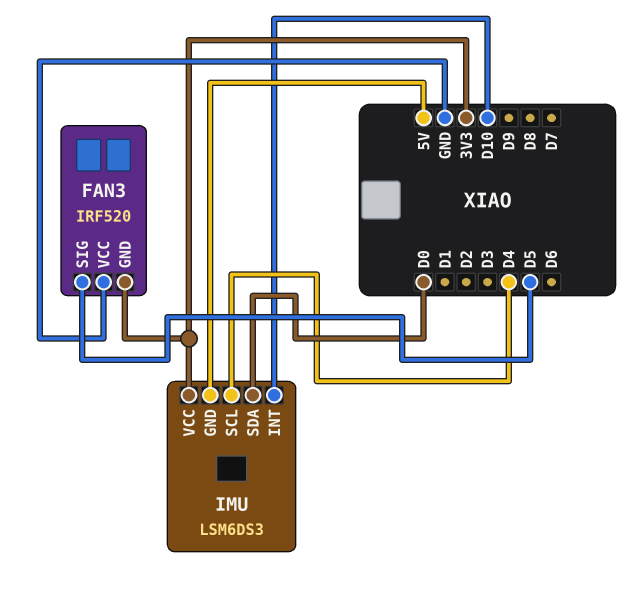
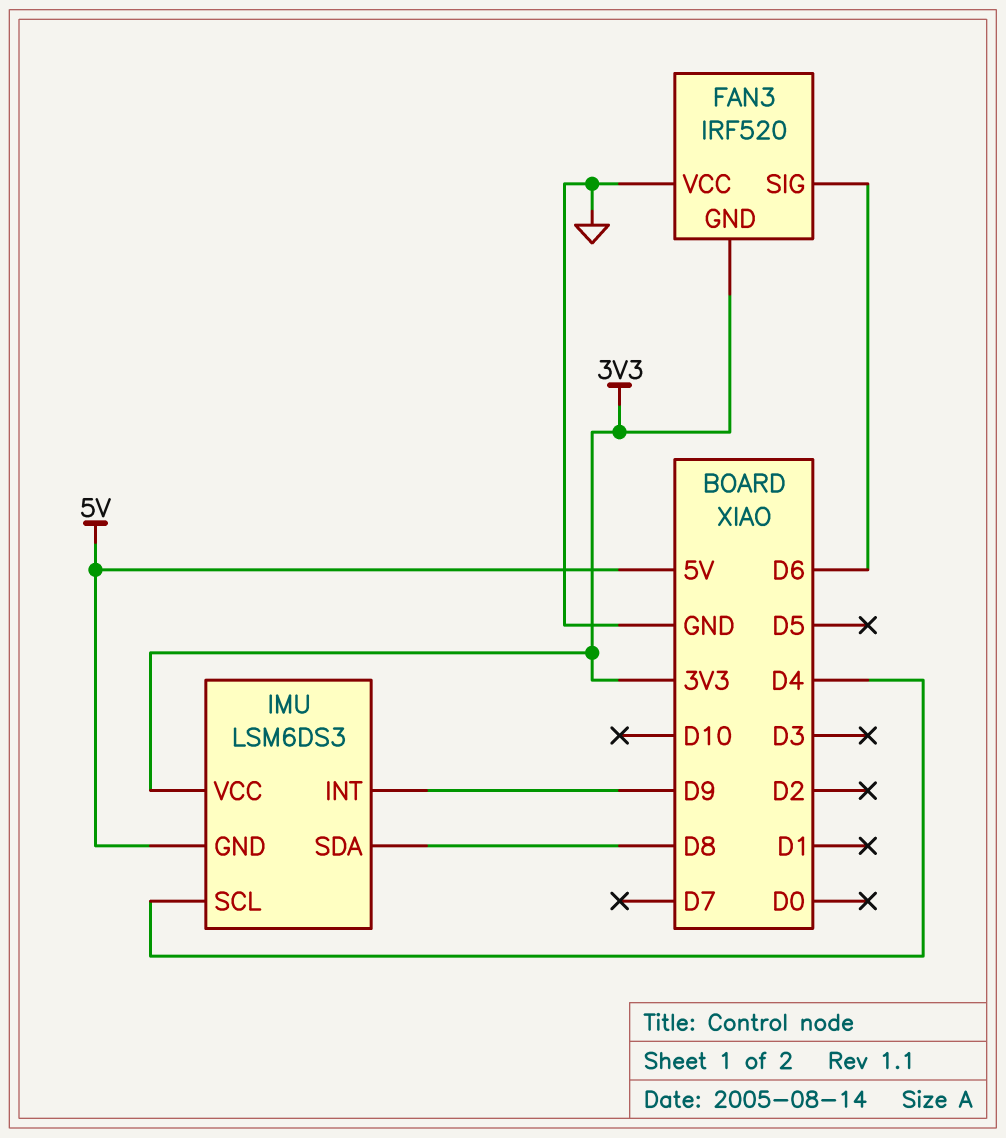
FAN3 pin SIG: D5 -> D6
IMU pin INT: D10 -> D9
IMU pin SDA: D0 -> D8

